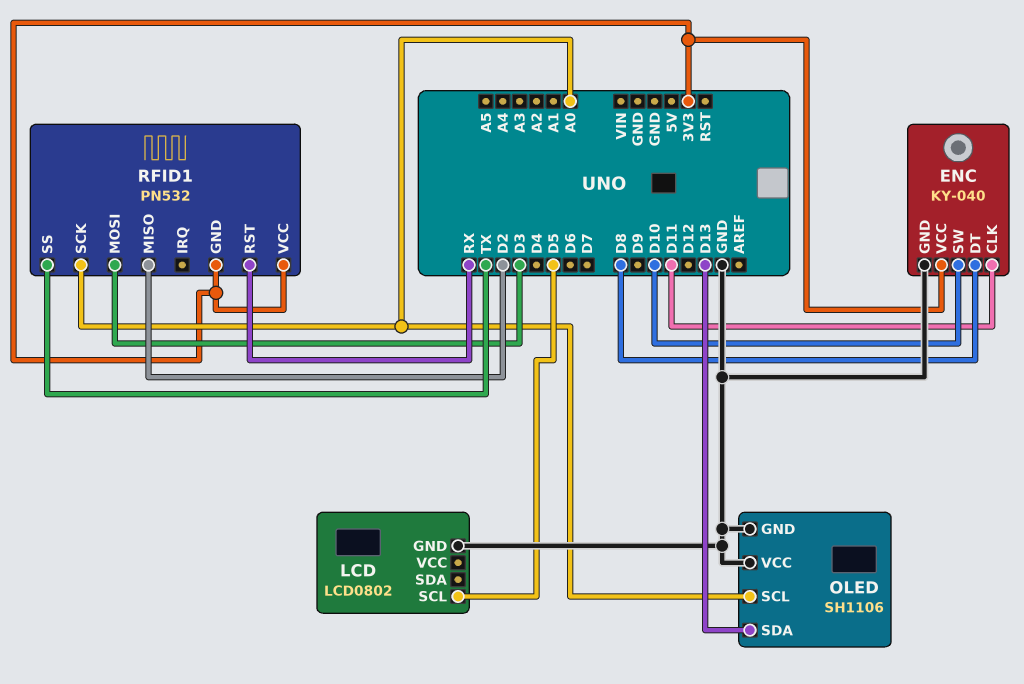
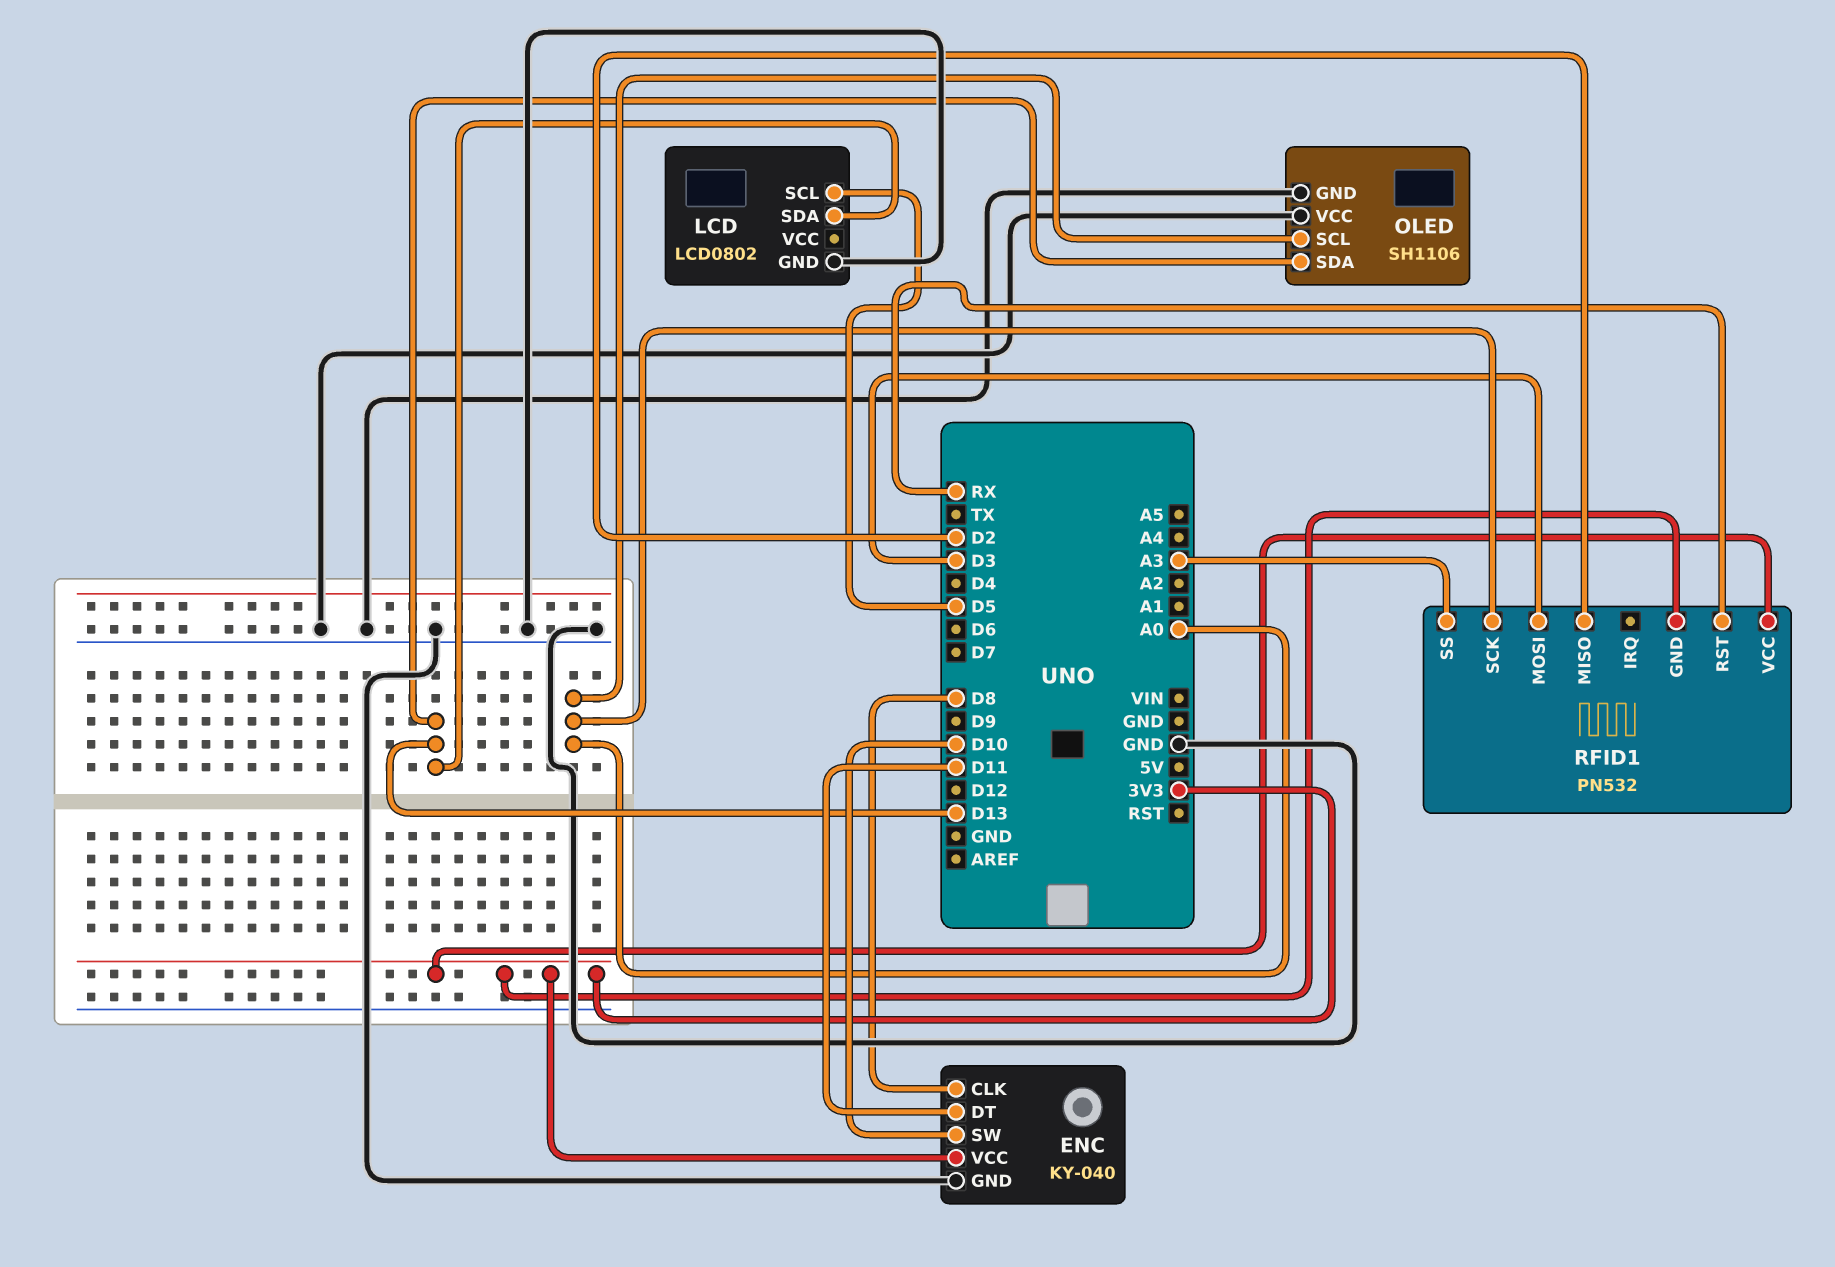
ENC pin CLK: D11 -> D8
ENC pin DT: D8 -> D11
LCD pin SDA: none -> D13
RFID1 pin SS: TX -> A3

